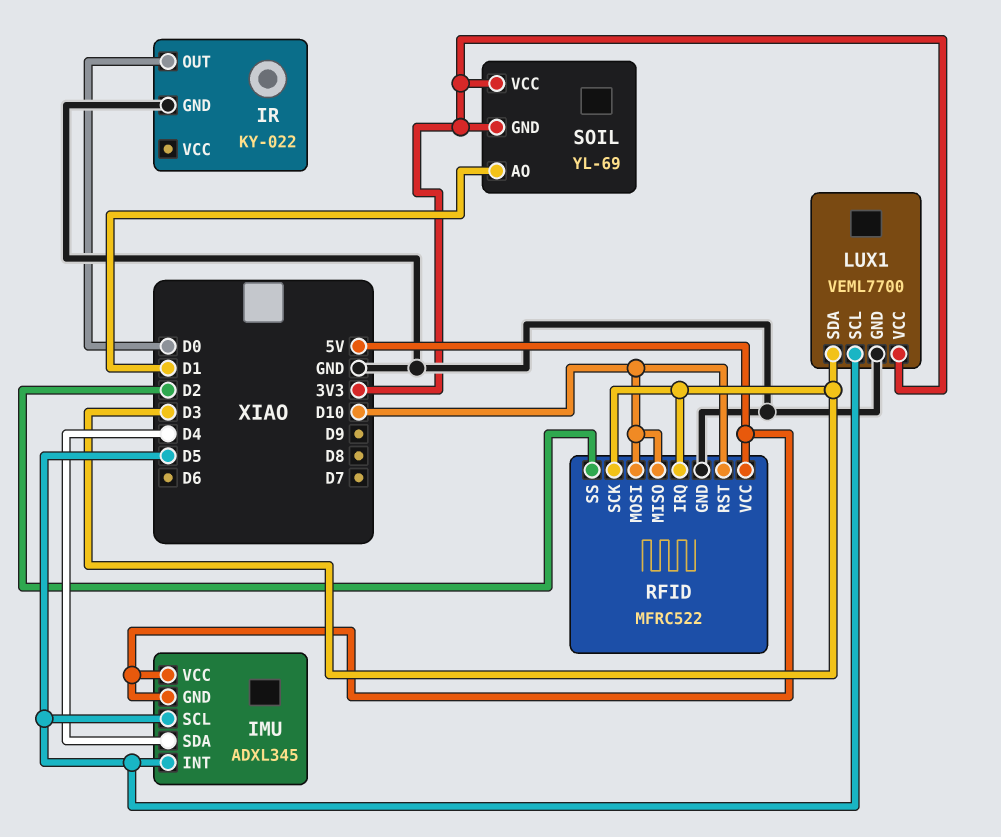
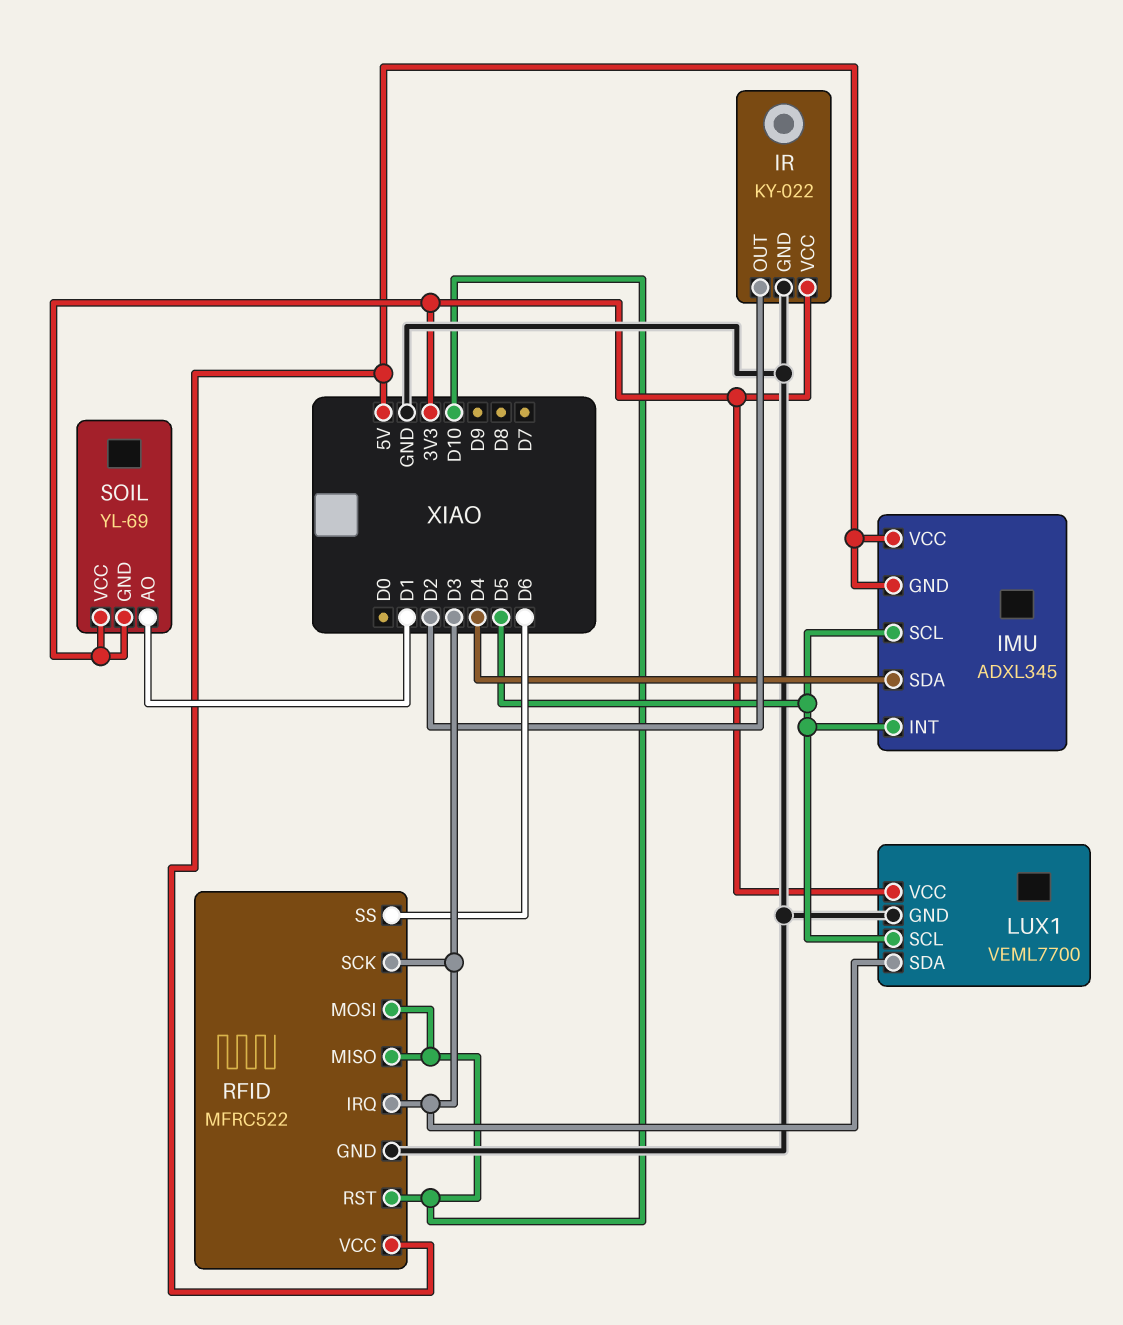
IR pin OUT: D0 -> D2
IR pin VCC: none -> 3V3
RFID pin SS: D2 -> D6

